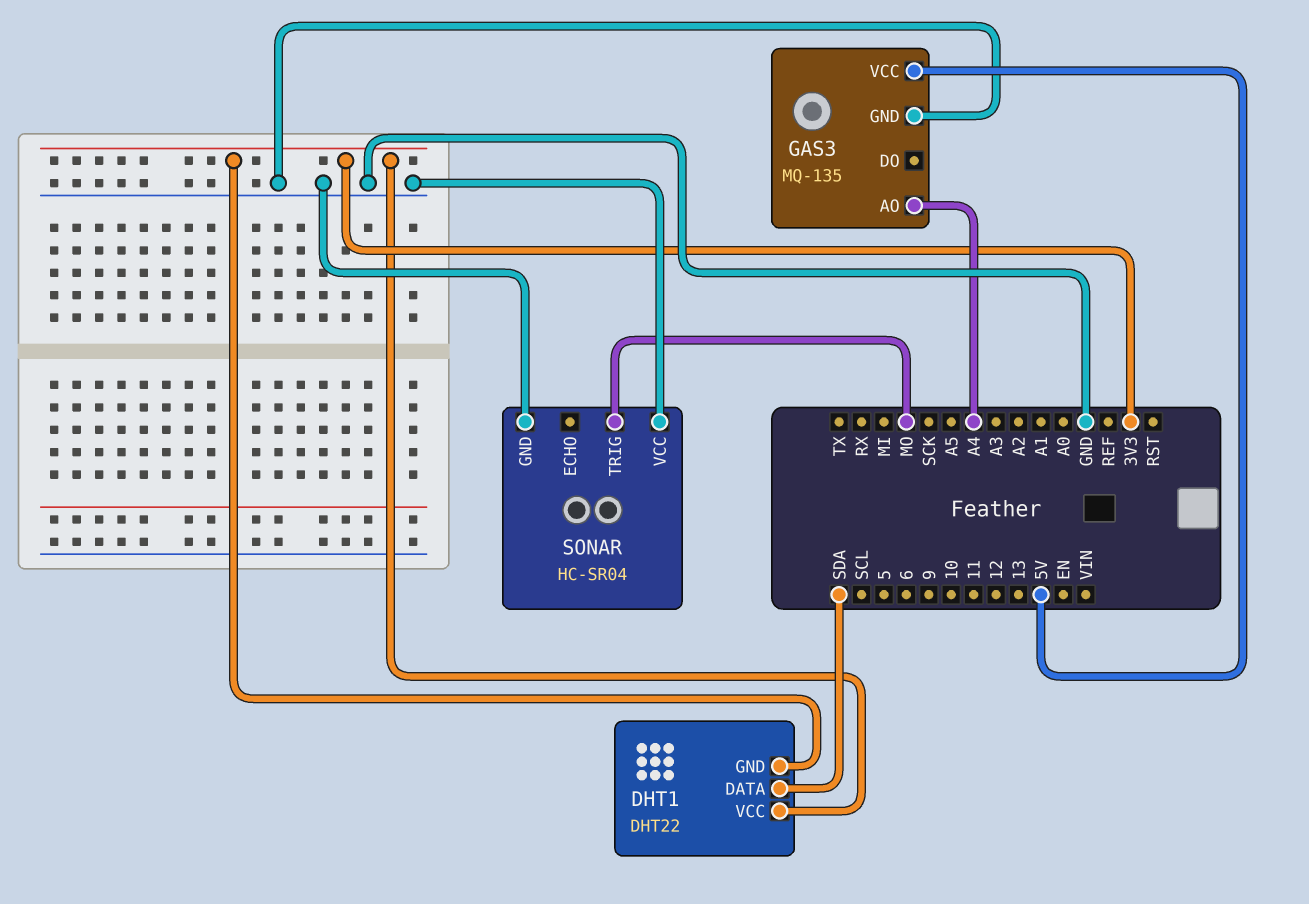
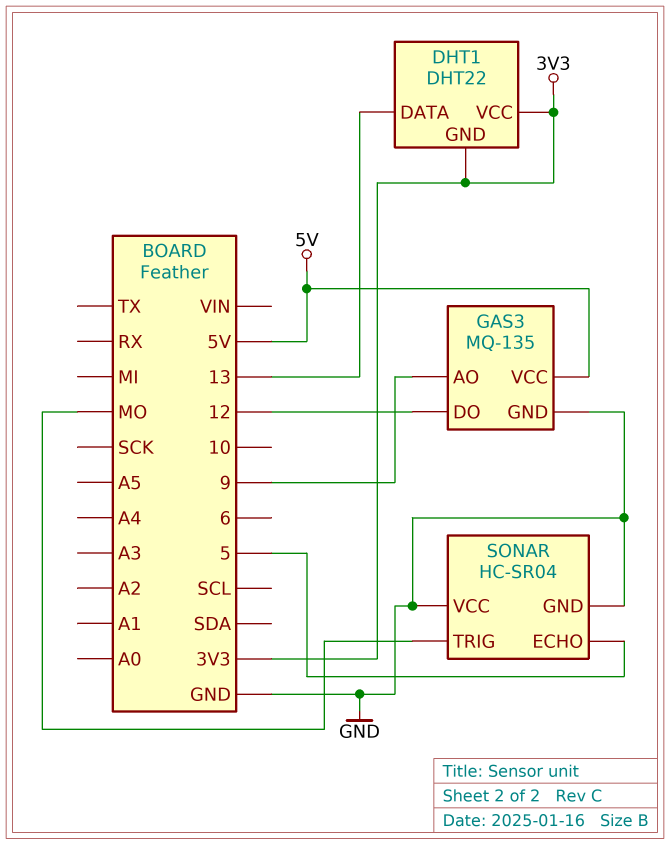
DHT1 pin DATA: SDA -> 13
GAS3 pin AO: A4 -> 9
GAS3 pin DO: none -> 12
SONAR pin ECHO: none -> 5

